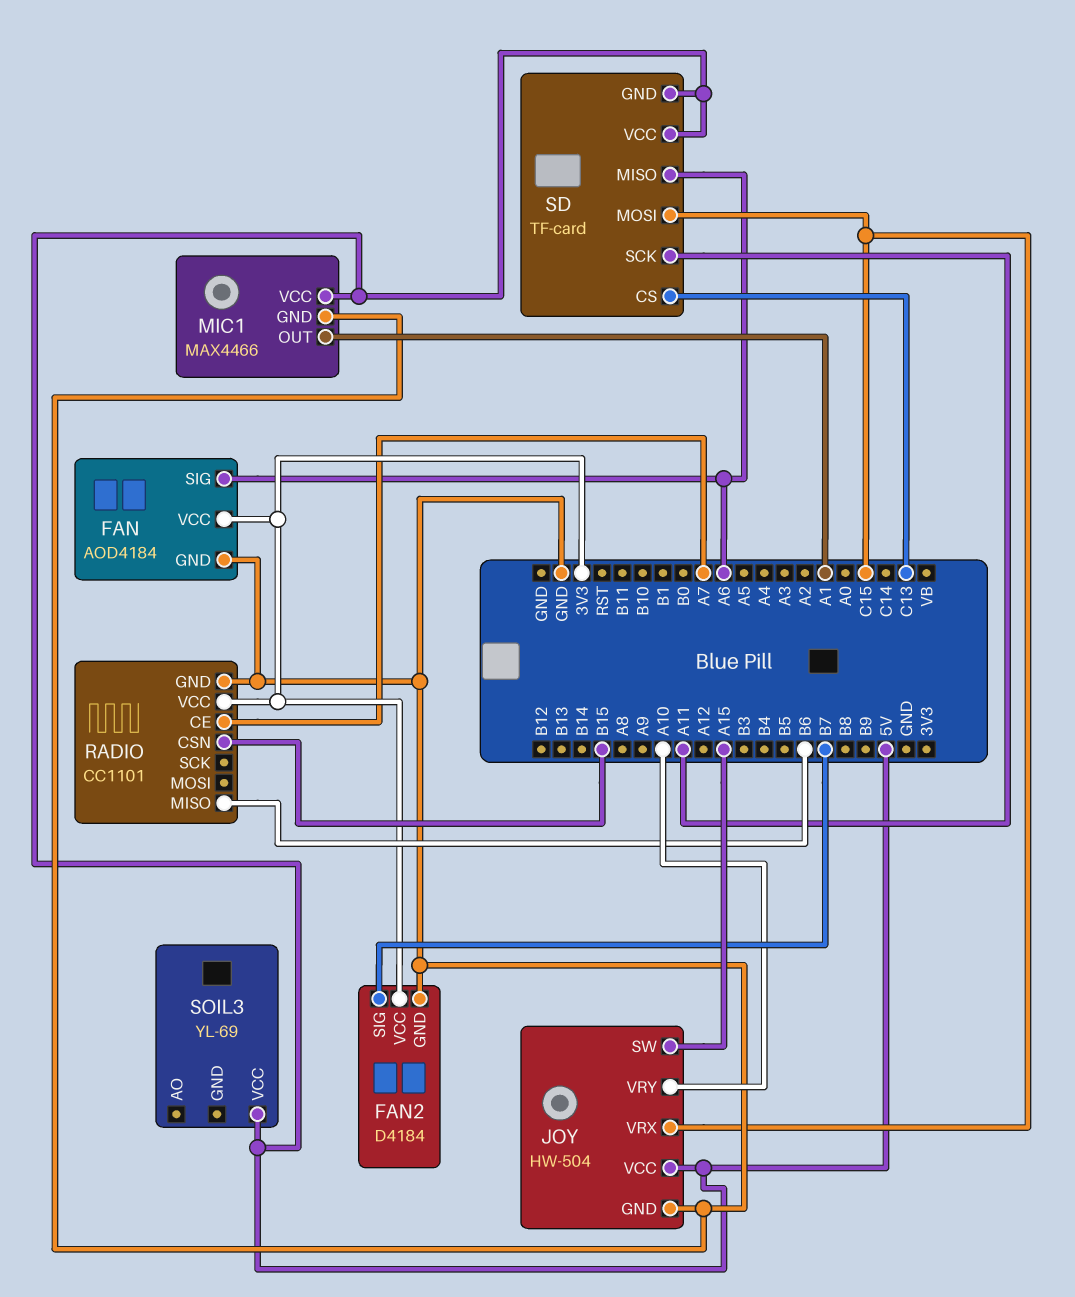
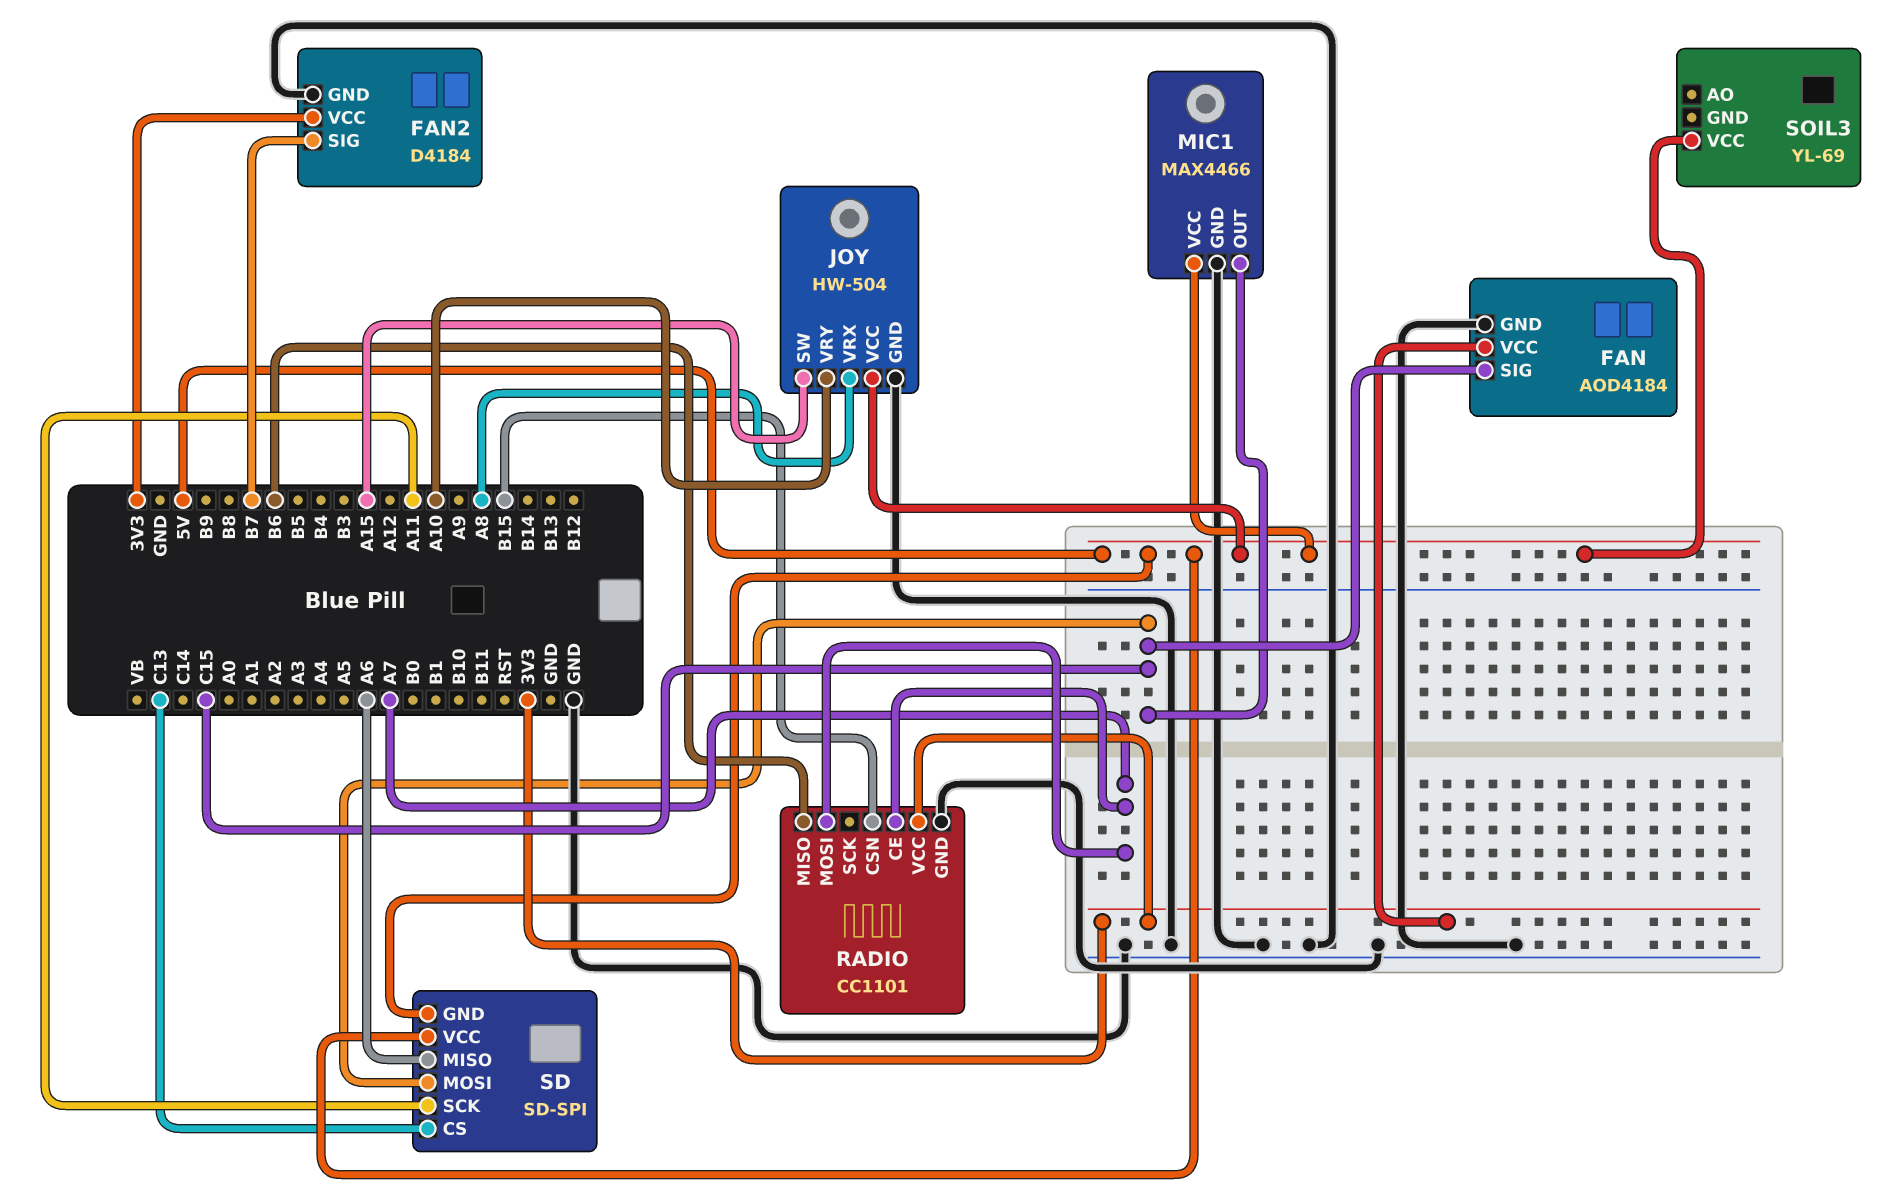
FAN pin SIG: A6 -> C15
JOY pin VRX: C15 -> A8
MIC1 pin OUT: A1 -> C15
RADIO pin MOSI: none -> A7
SD: TF-card -> SD-SPI

